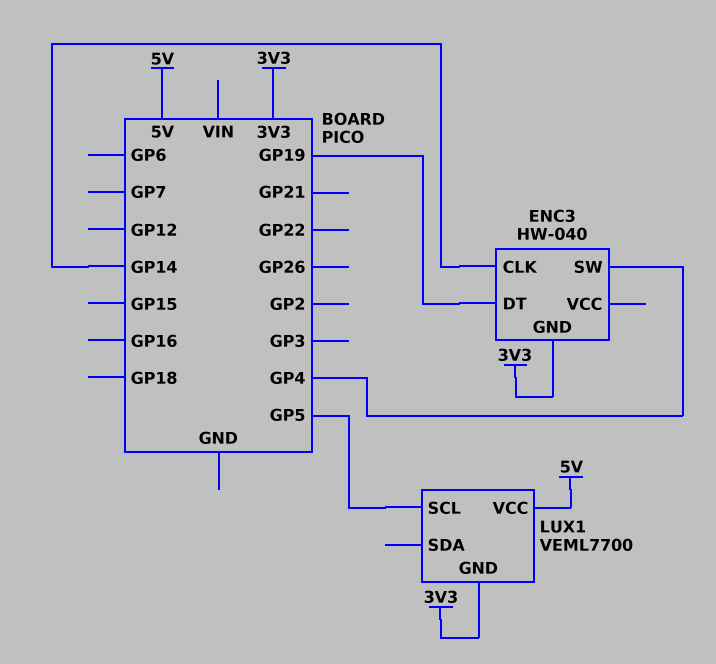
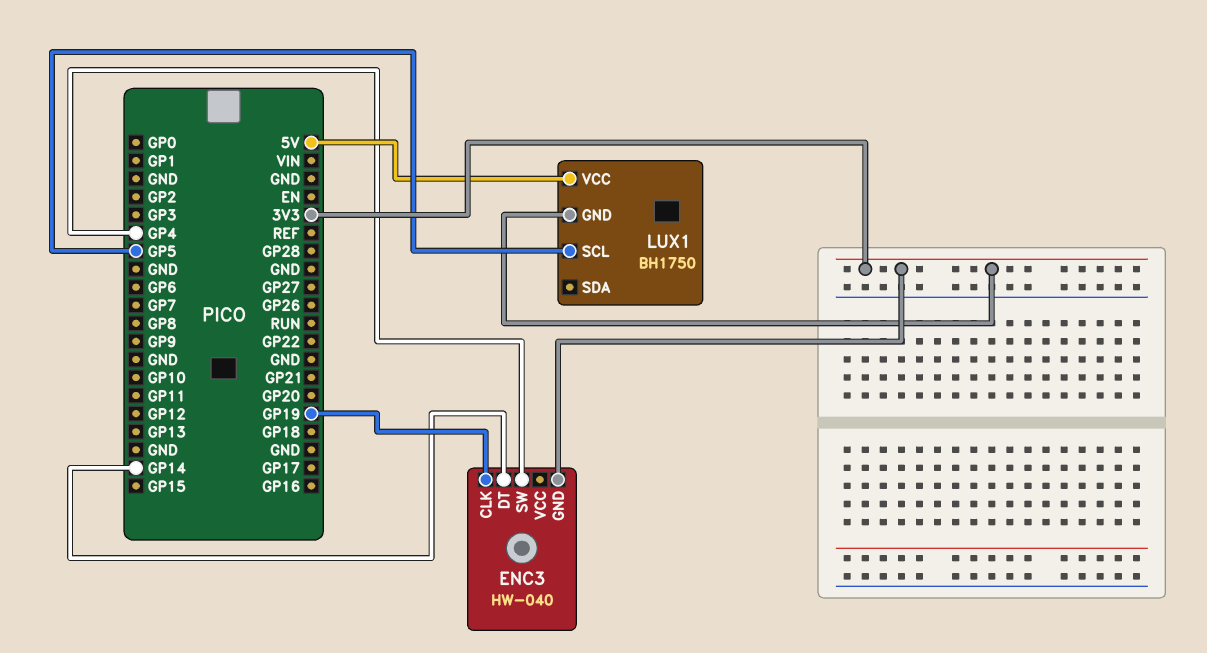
ENC3 pin CLK: GP14 -> GP19
ENC3 pin DT: GP19 -> GP14
LUX1: VEML7700 -> BH1750

